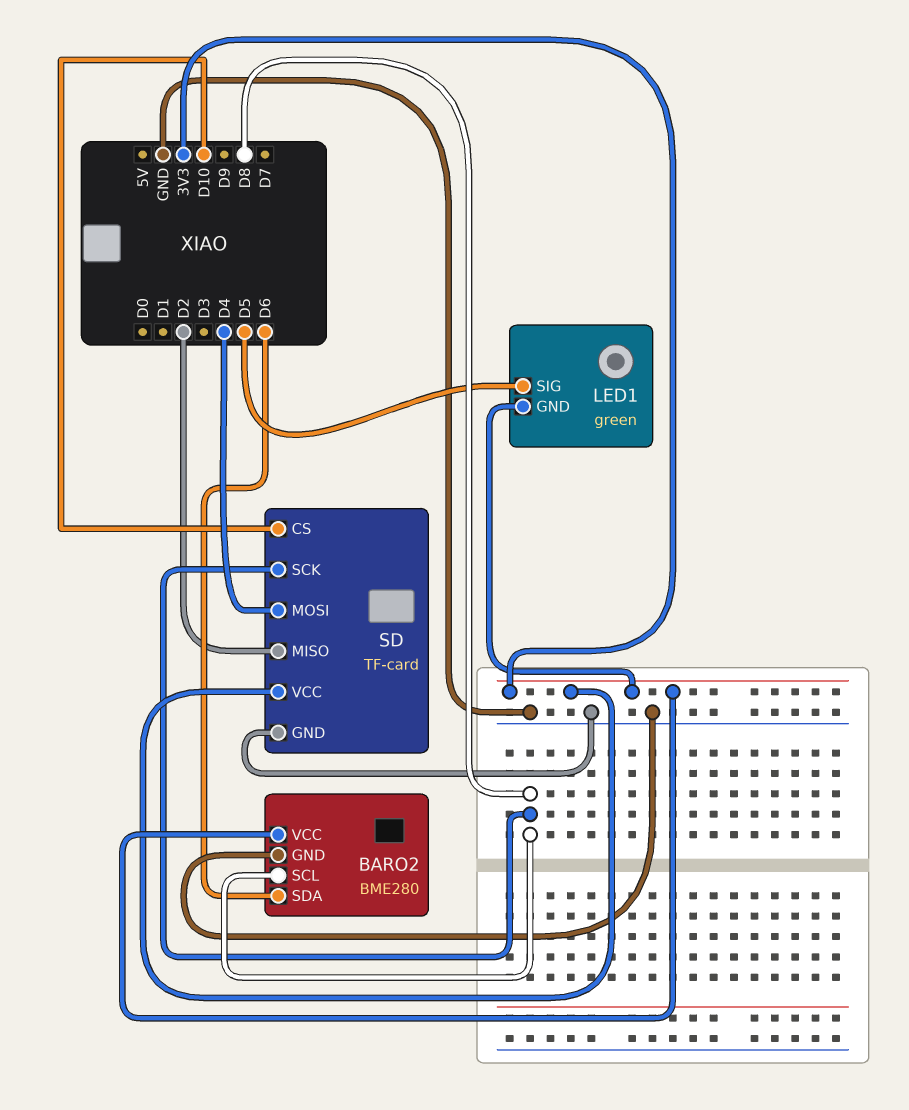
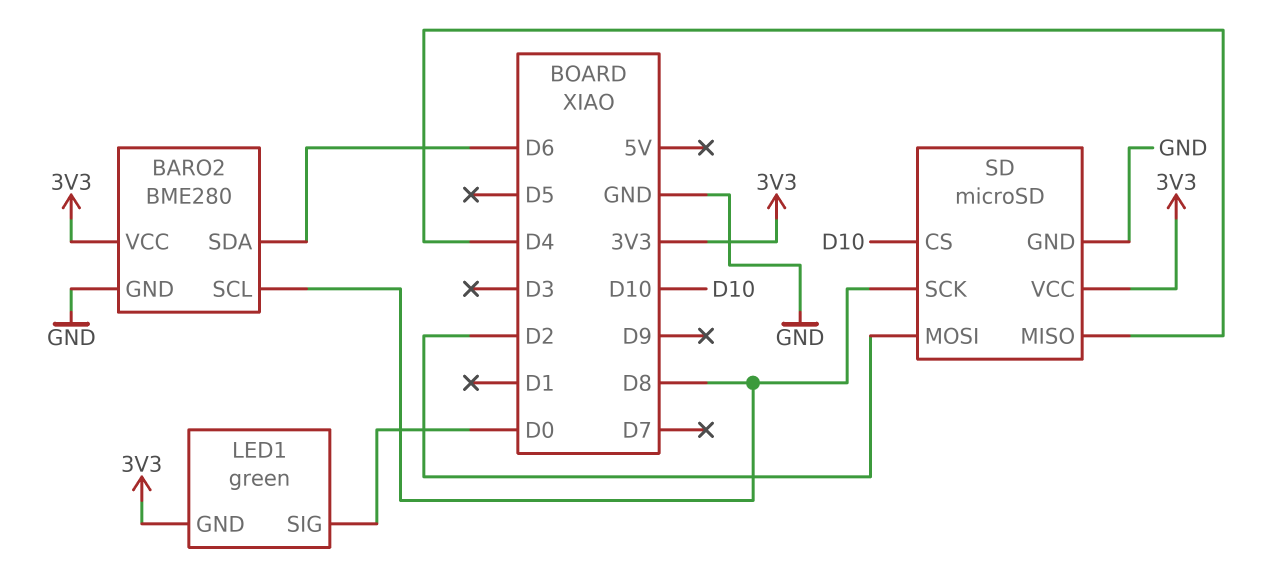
LED1 pin SIG: D5 -> D0
SD: TF-card -> microSD
SD pin MISO: D2 -> D4
SD pin MOSI: D4 -> D2

